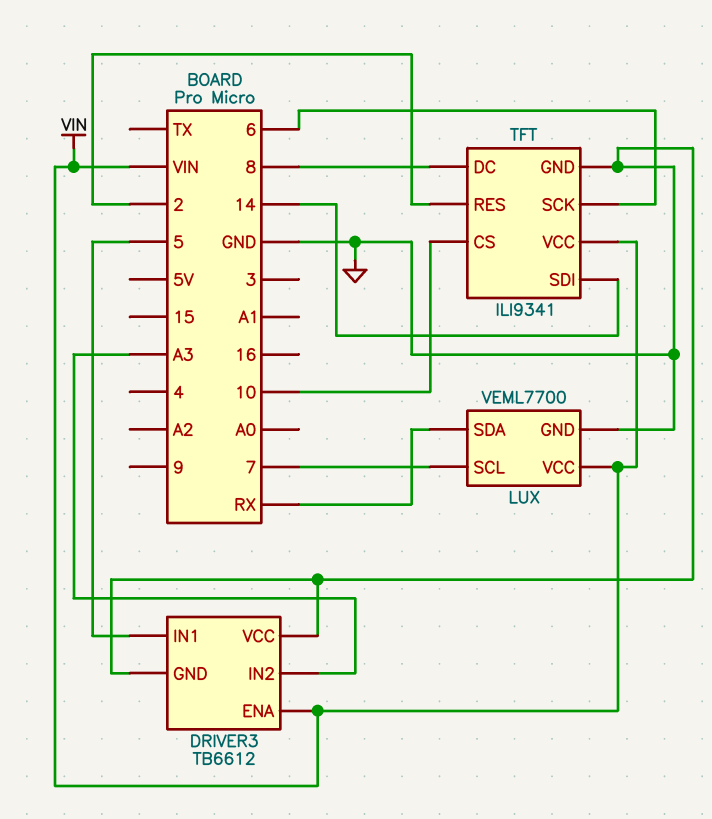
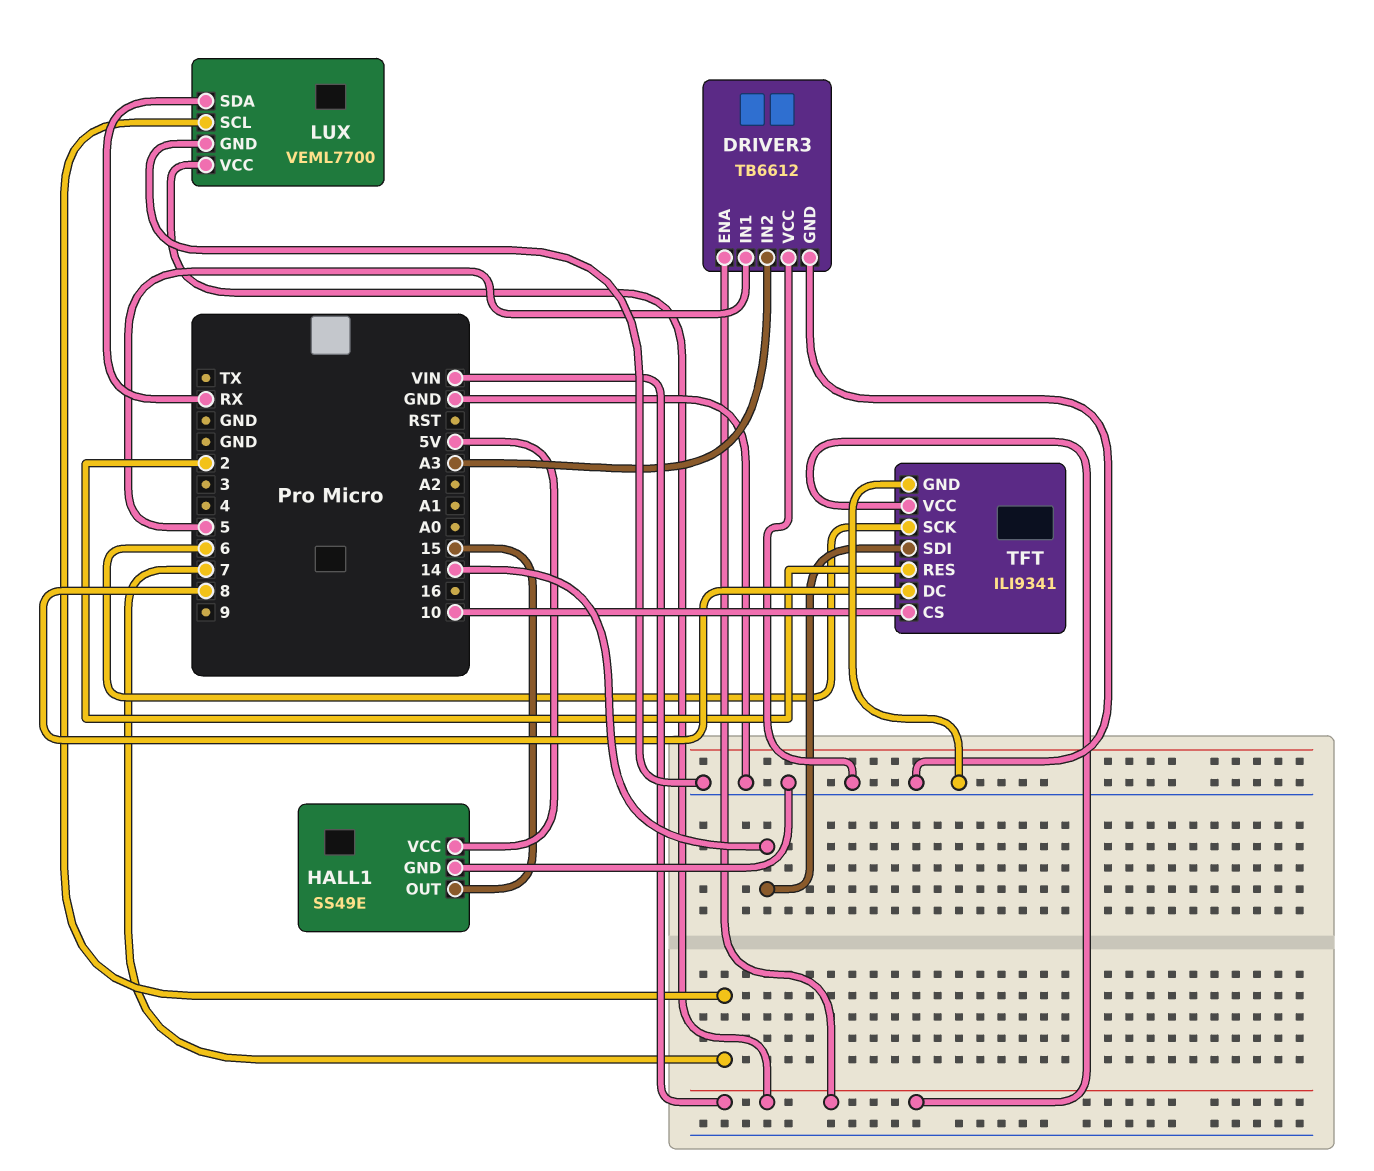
HALL1: none -> SS49E
HALL1 pin GND: none -> GND
HALL1 pin OUT: none -> 15
HALL1 pin VCC: none -> 5V

